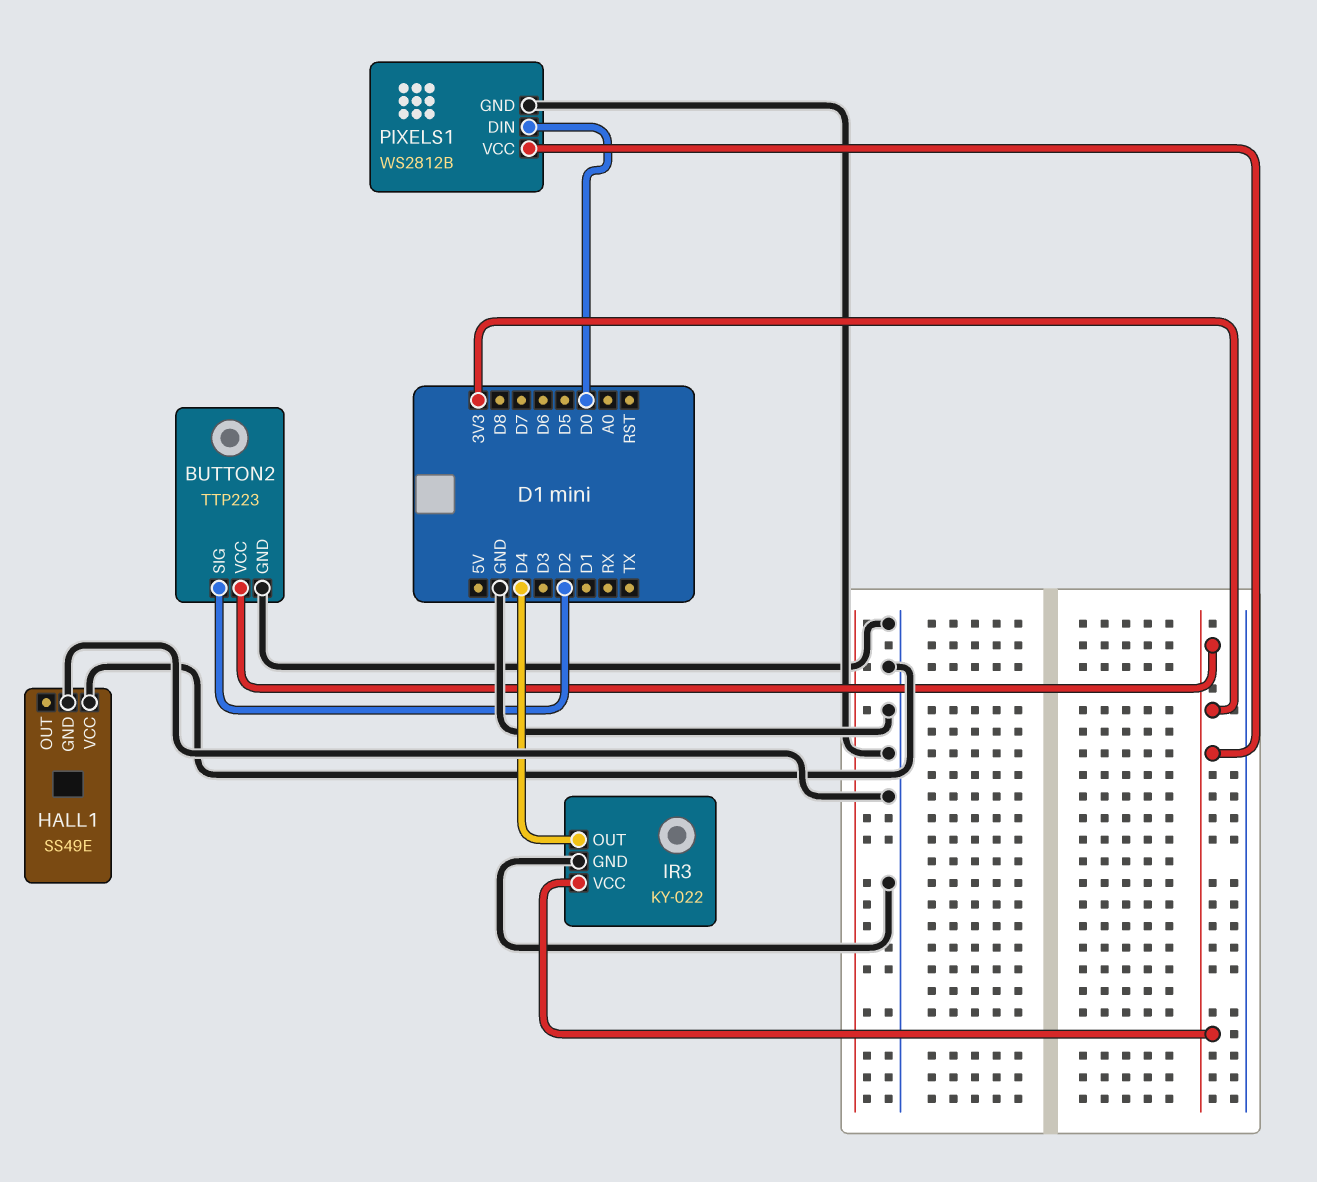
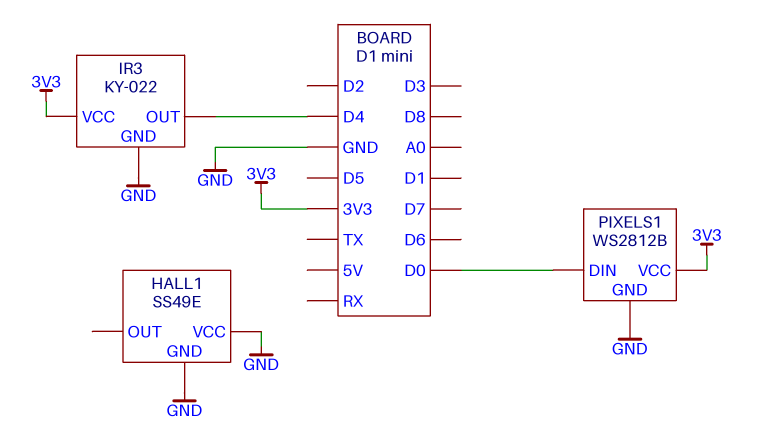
BUTTON2: TTP223 -> none
BUTTON2 pin GND: GND -> none
BUTTON2 pin SIG: D2 -> none
BUTTON2 pin VCC: 3V3 -> none

